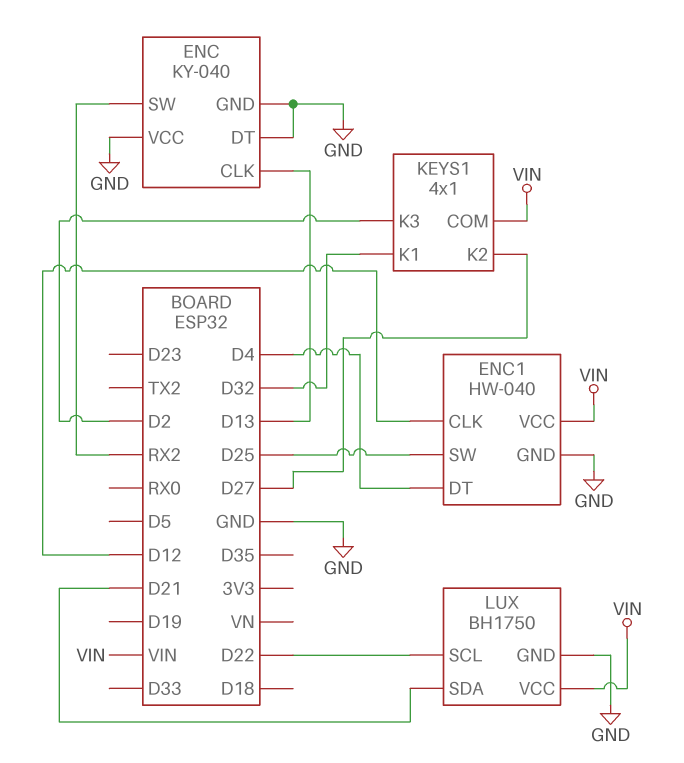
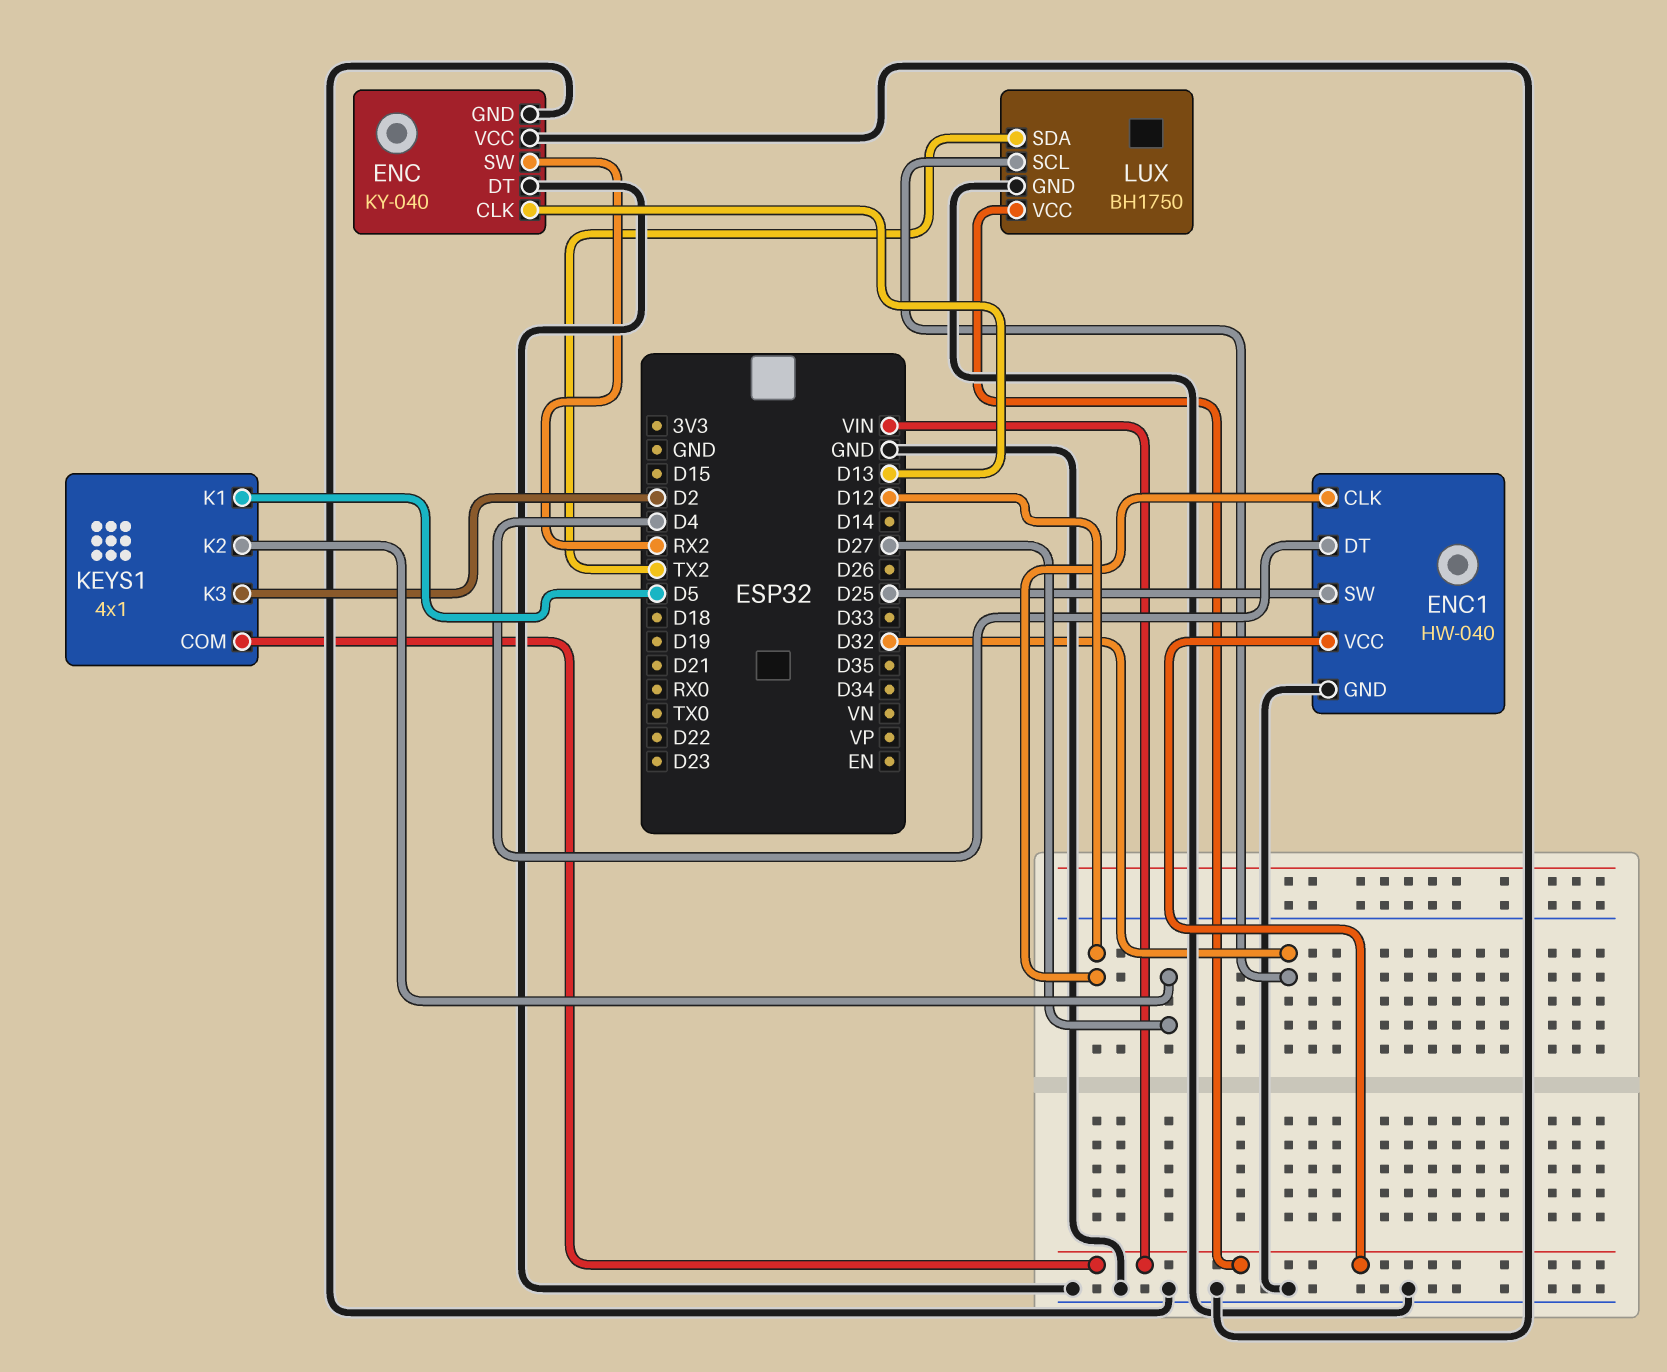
KEYS1 pin K1: D32 -> D5
LUX pin SCL: D22 -> D32
LUX pin SDA: D21 -> TX2

